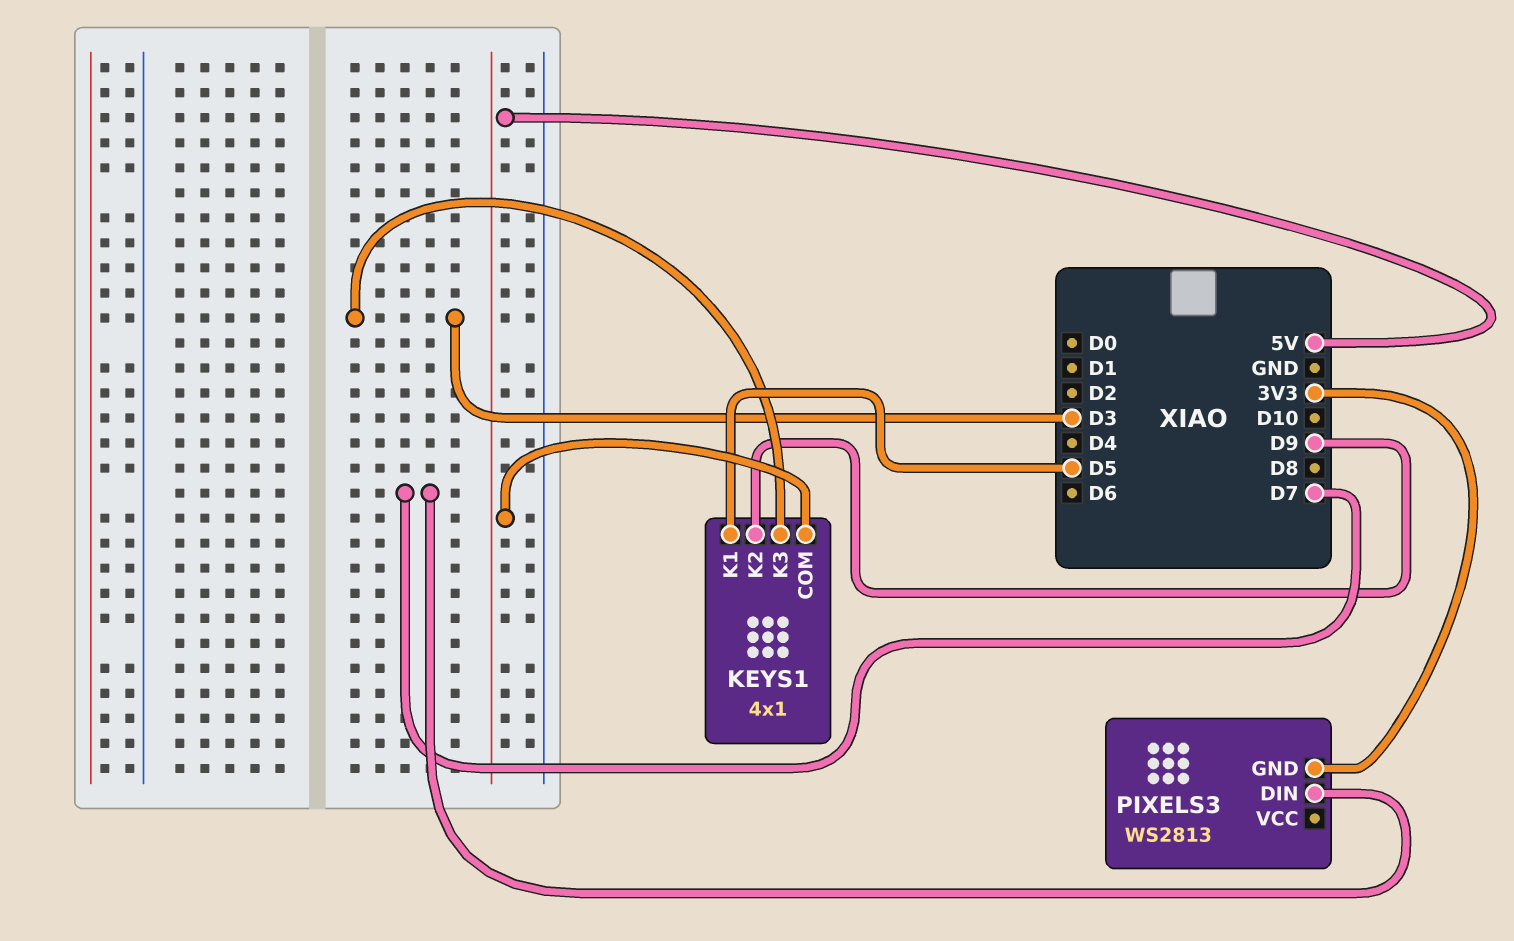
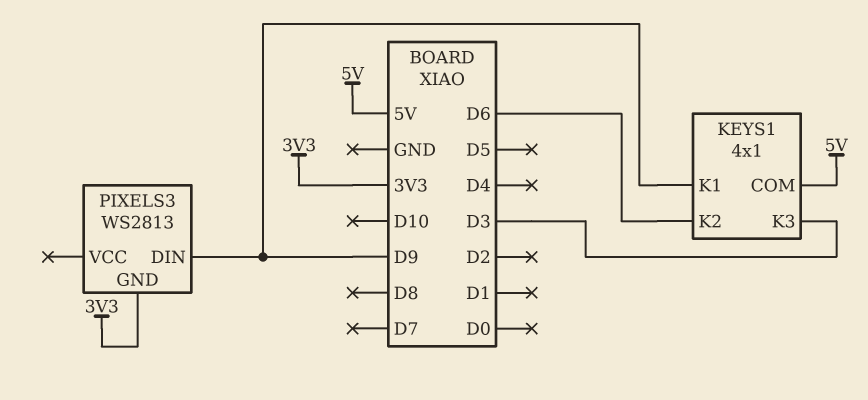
KEYS1 pin K1: D5 -> D9
KEYS1 pin K2: D9 -> D6
PIXELS3 pin DIN: D7 -> D9

